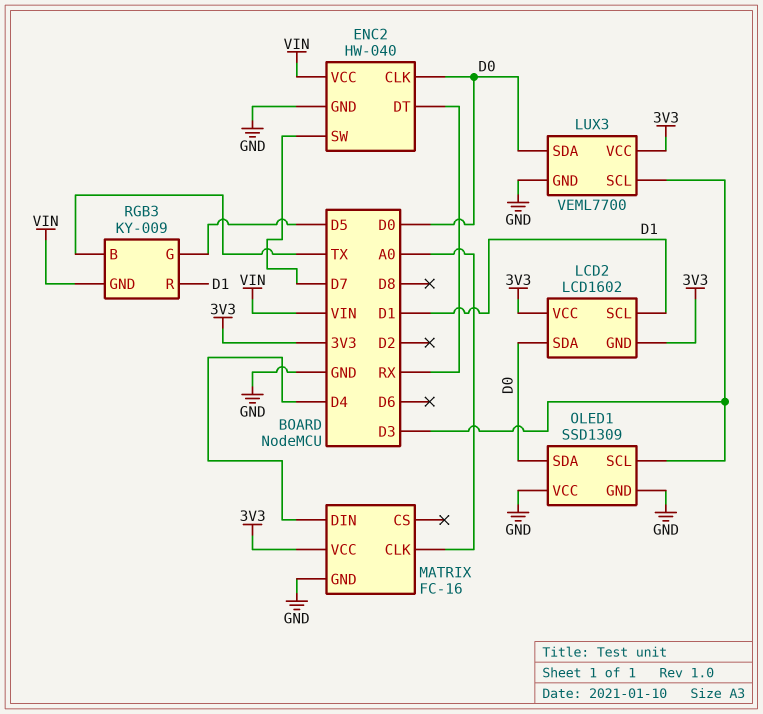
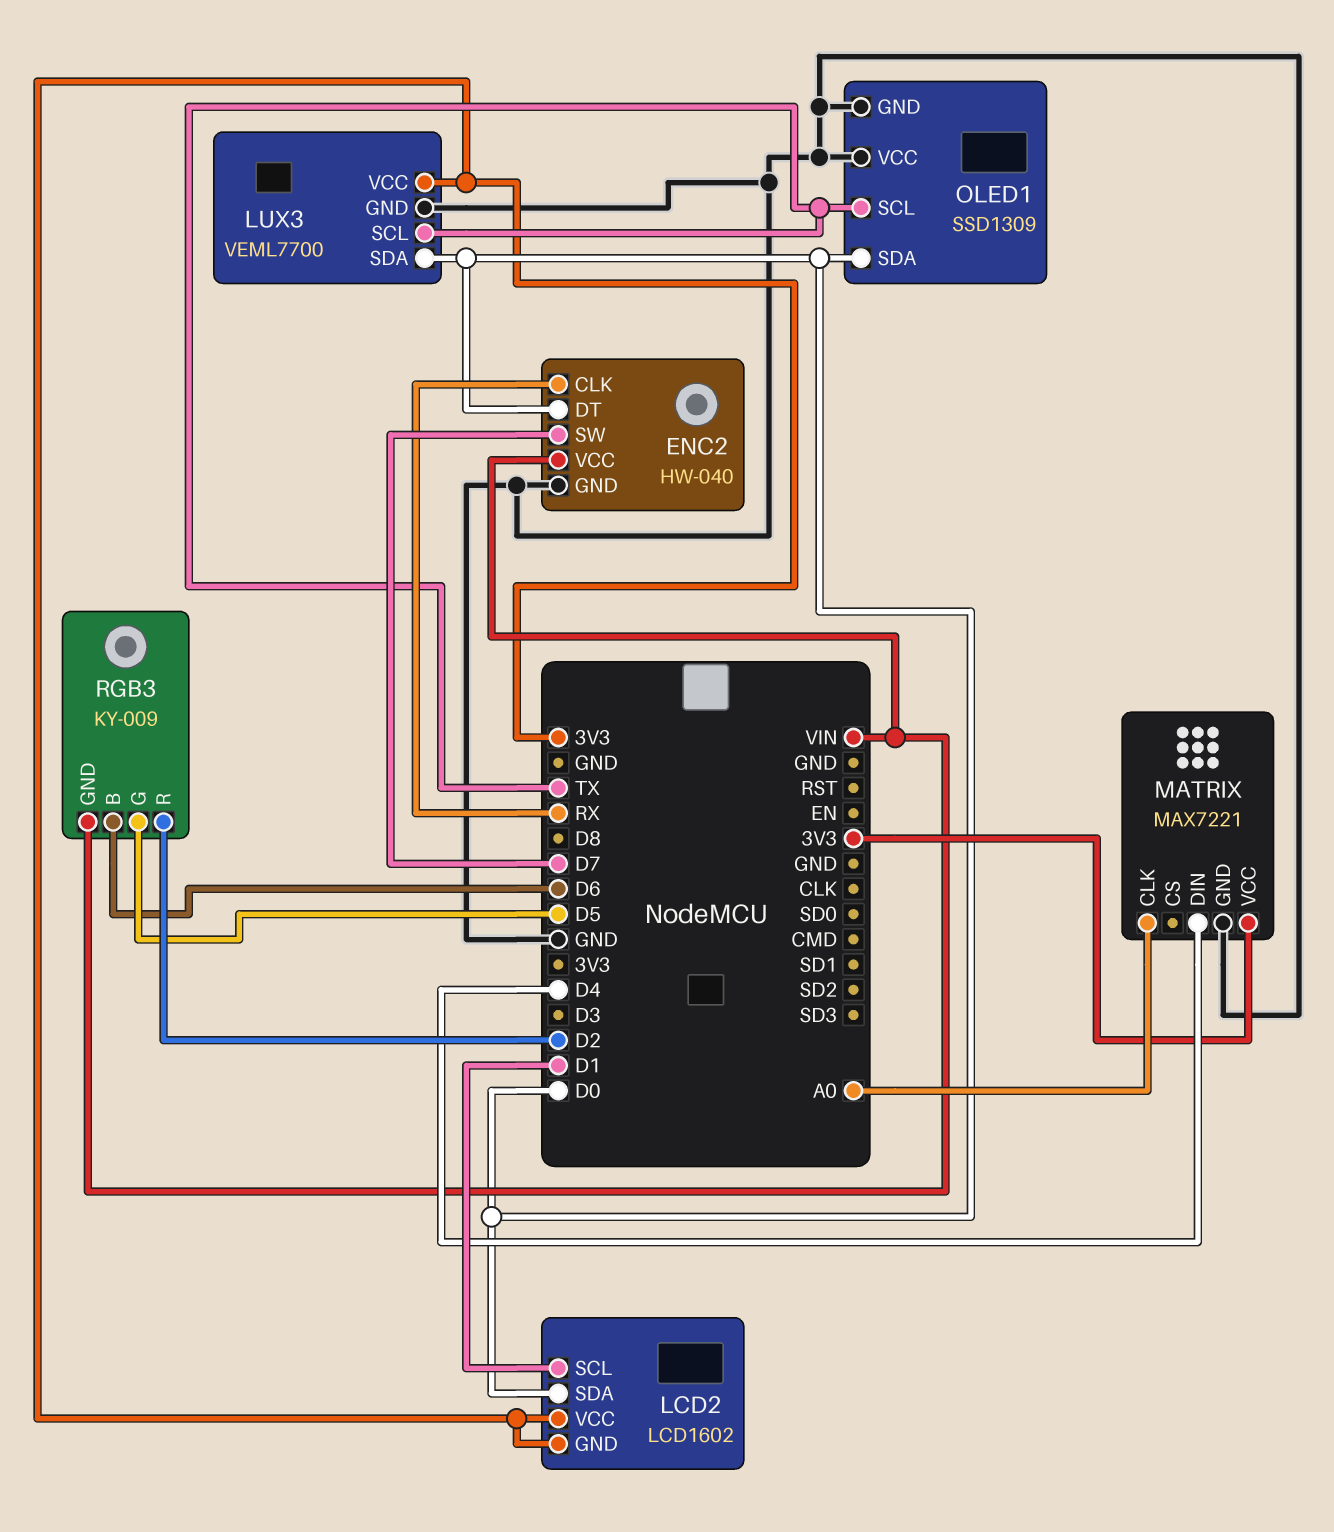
ENC2 pin CLK: D0 -> RX
ENC2 pin DT: RX -> D0
LUX3 pin SCL: D3 -> TX
MATRIX: FC-16 -> MAX7221
OLED1 pin SCL: D3 -> TX
RGB3 pin B: TX -> D6
RGB3 pin R: D1 -> D2

